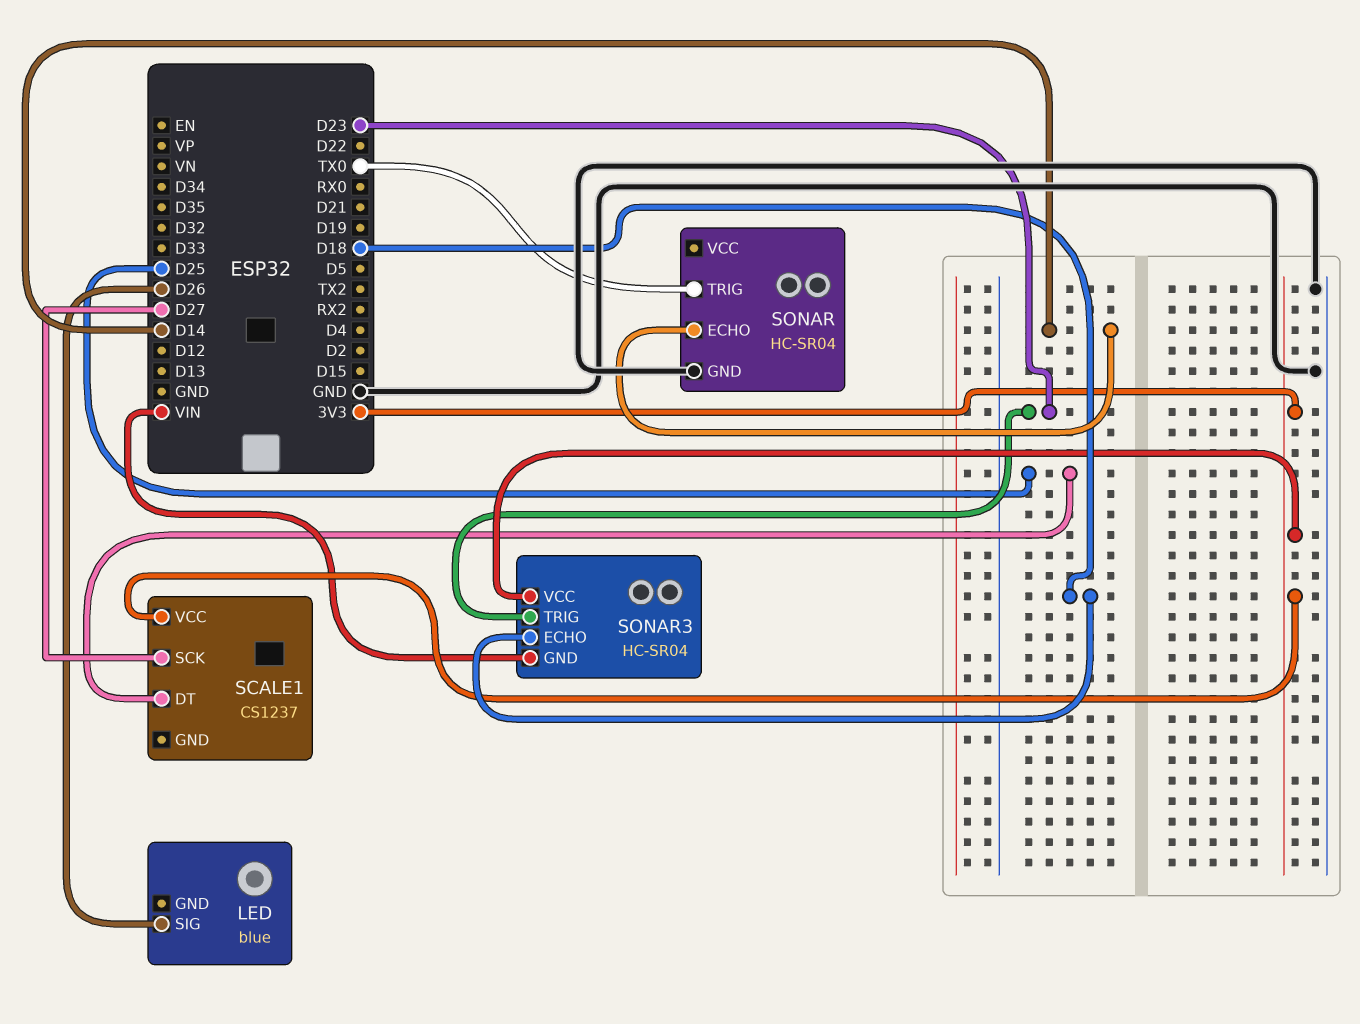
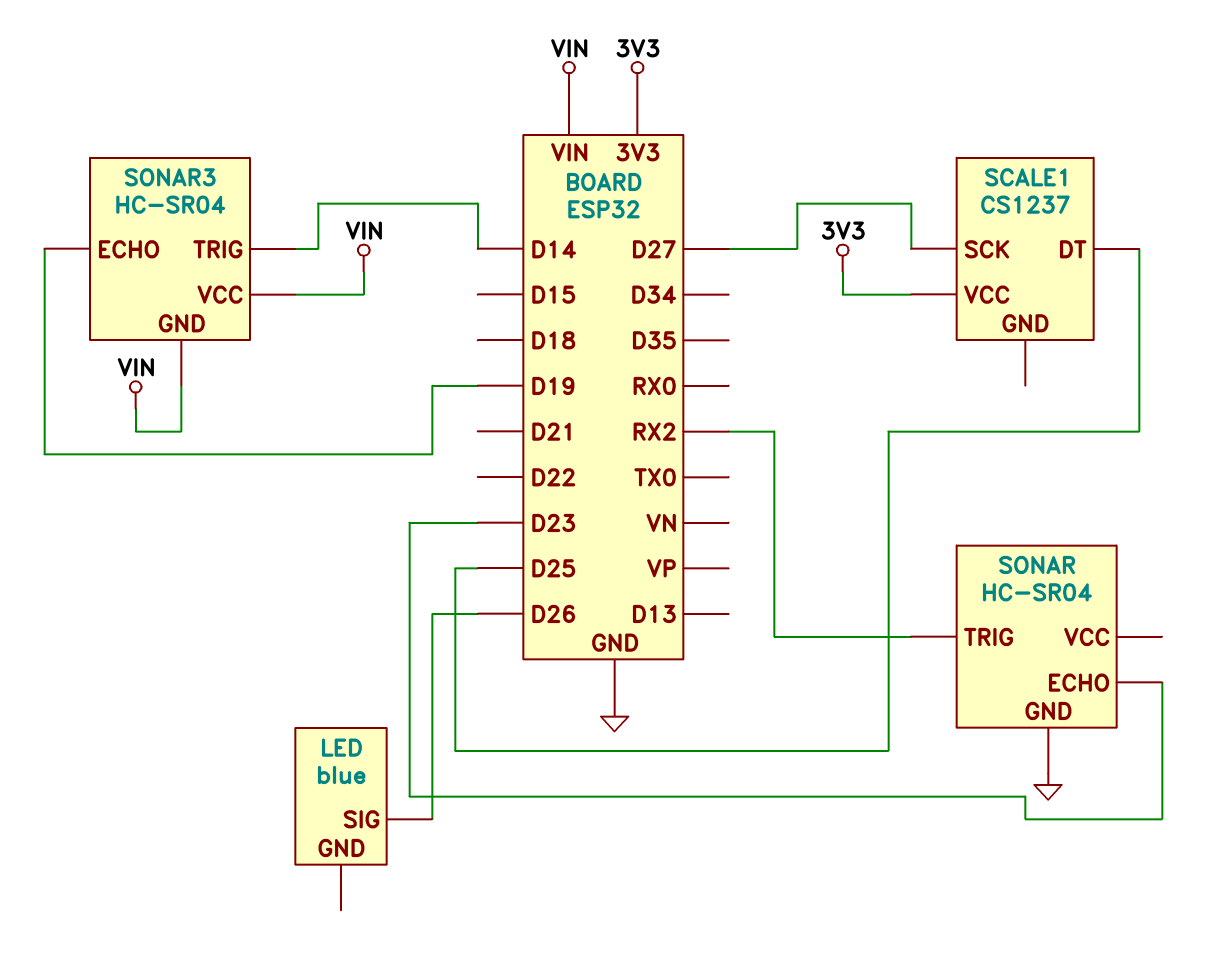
SONAR pin ECHO: D14 -> D23
SONAR pin TRIG: TX0 -> RX2
SONAR3 pin ECHO: D18 -> D19
SONAR3 pin TRIG: D23 -> D14
SONAR3 pin VCC: 3V3 -> VIN

